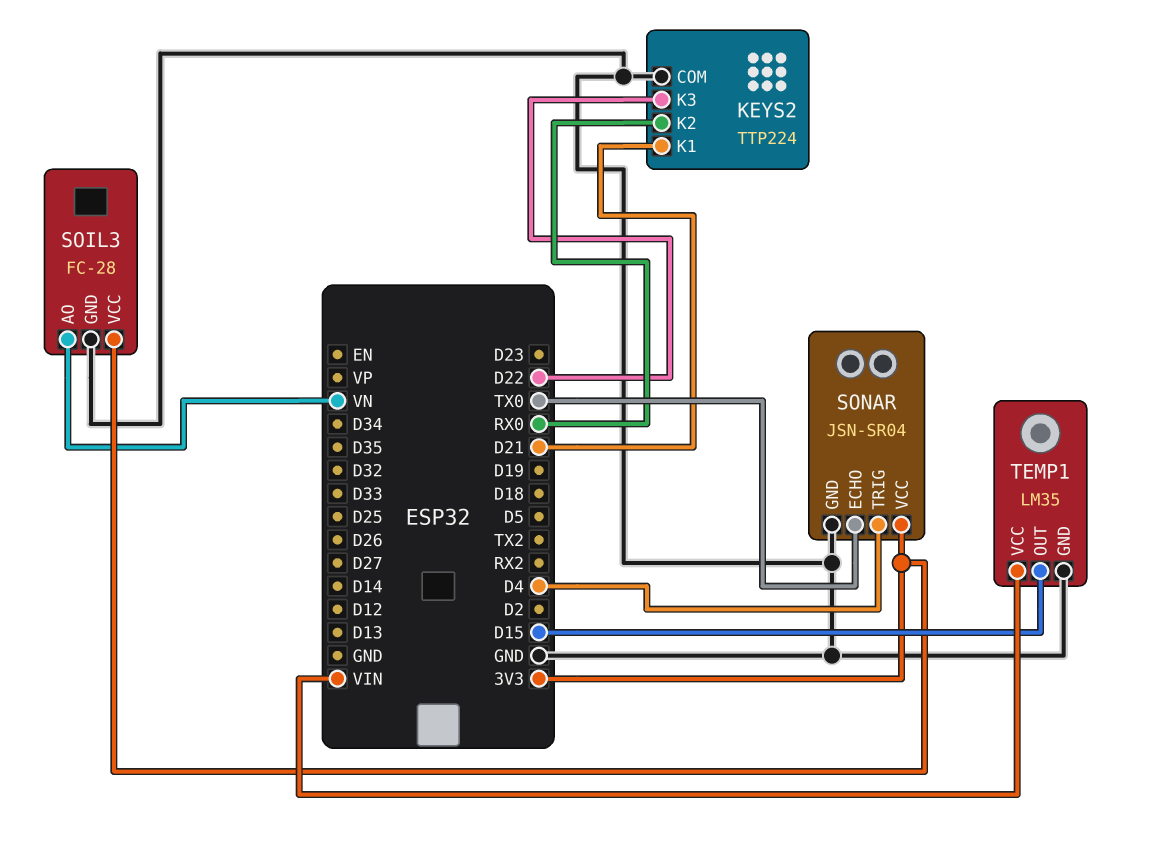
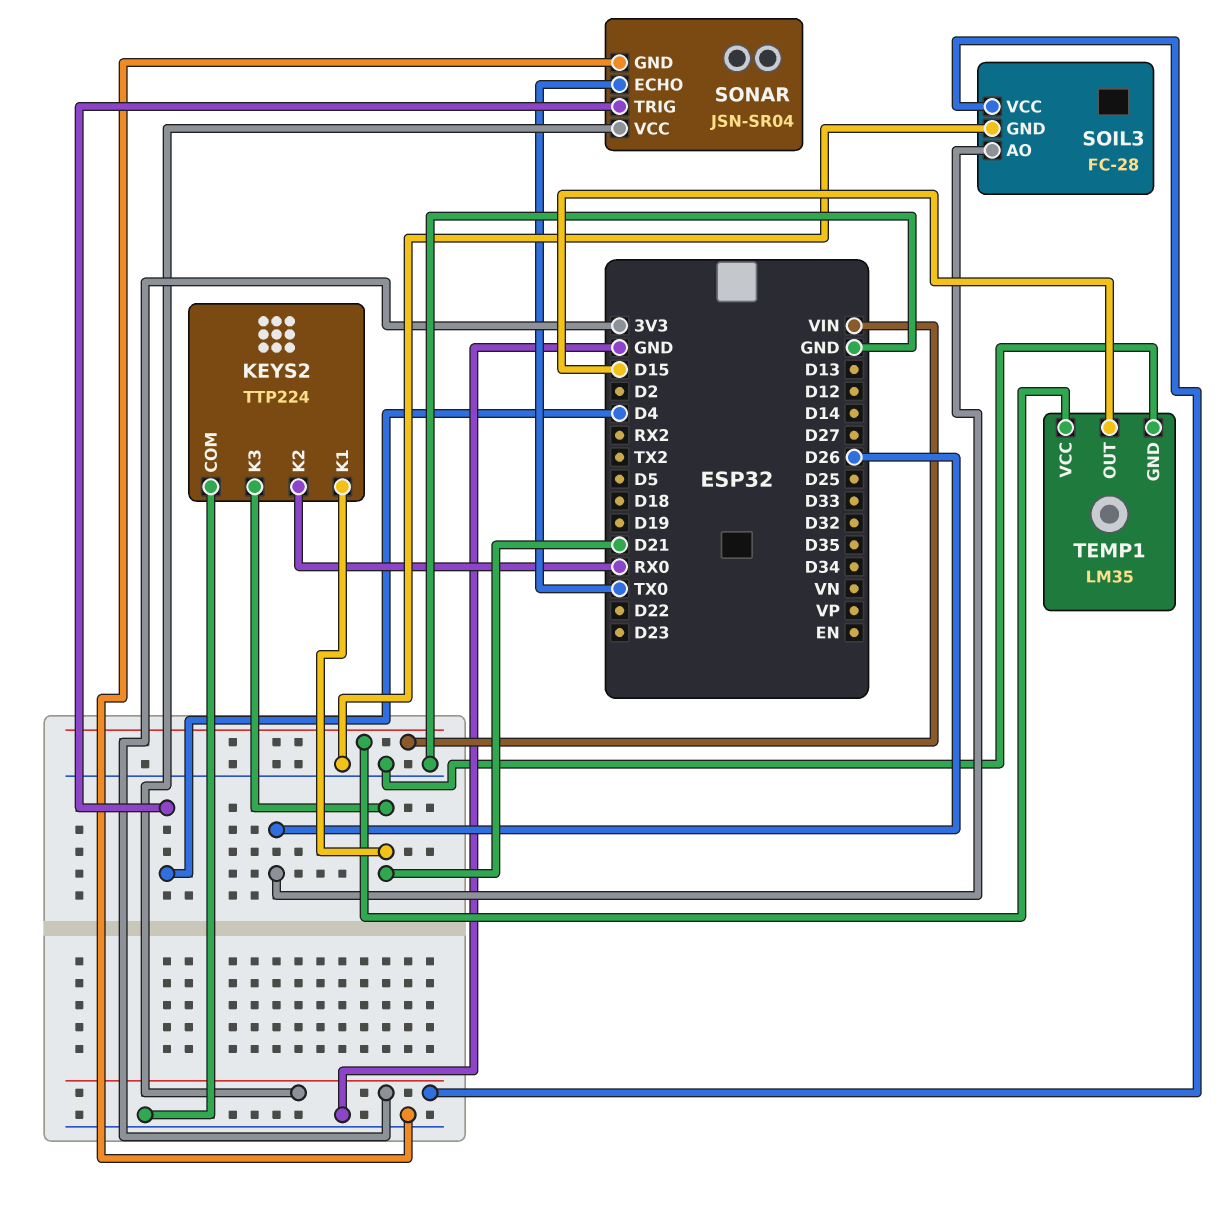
KEYS2 pin K3: D22 -> D21
SOIL3 pin AO: VN -> D26

